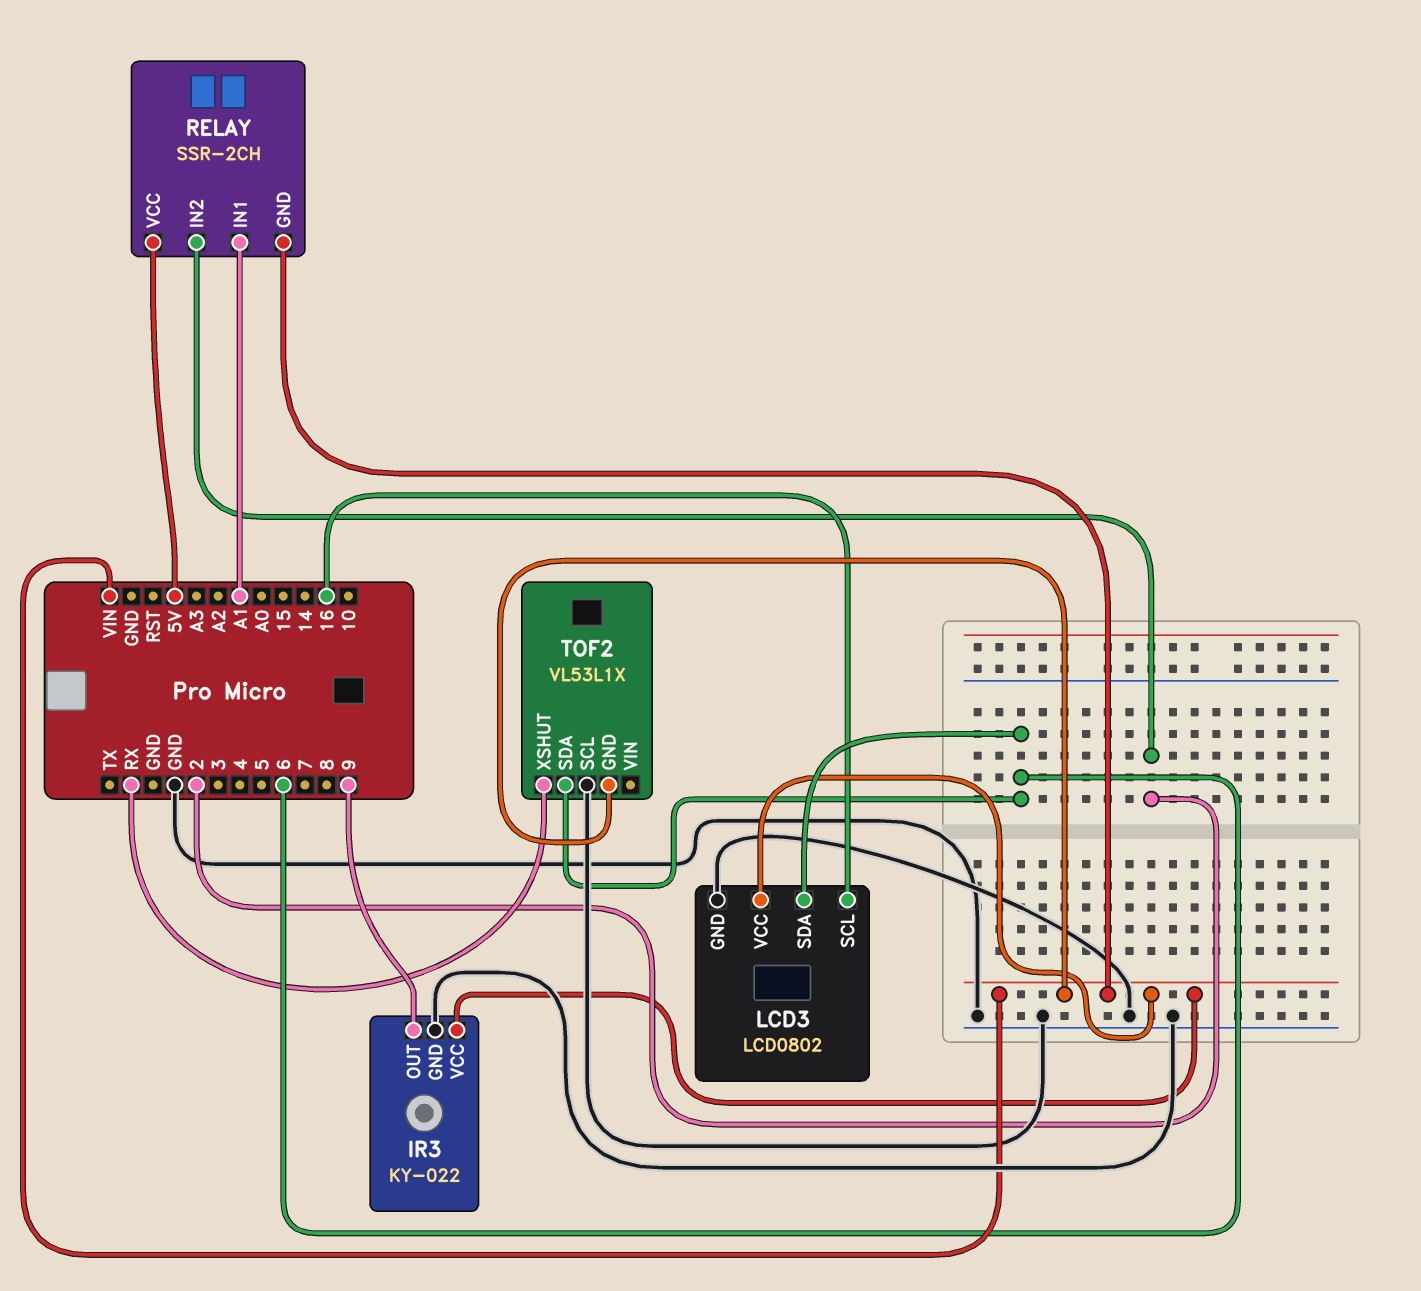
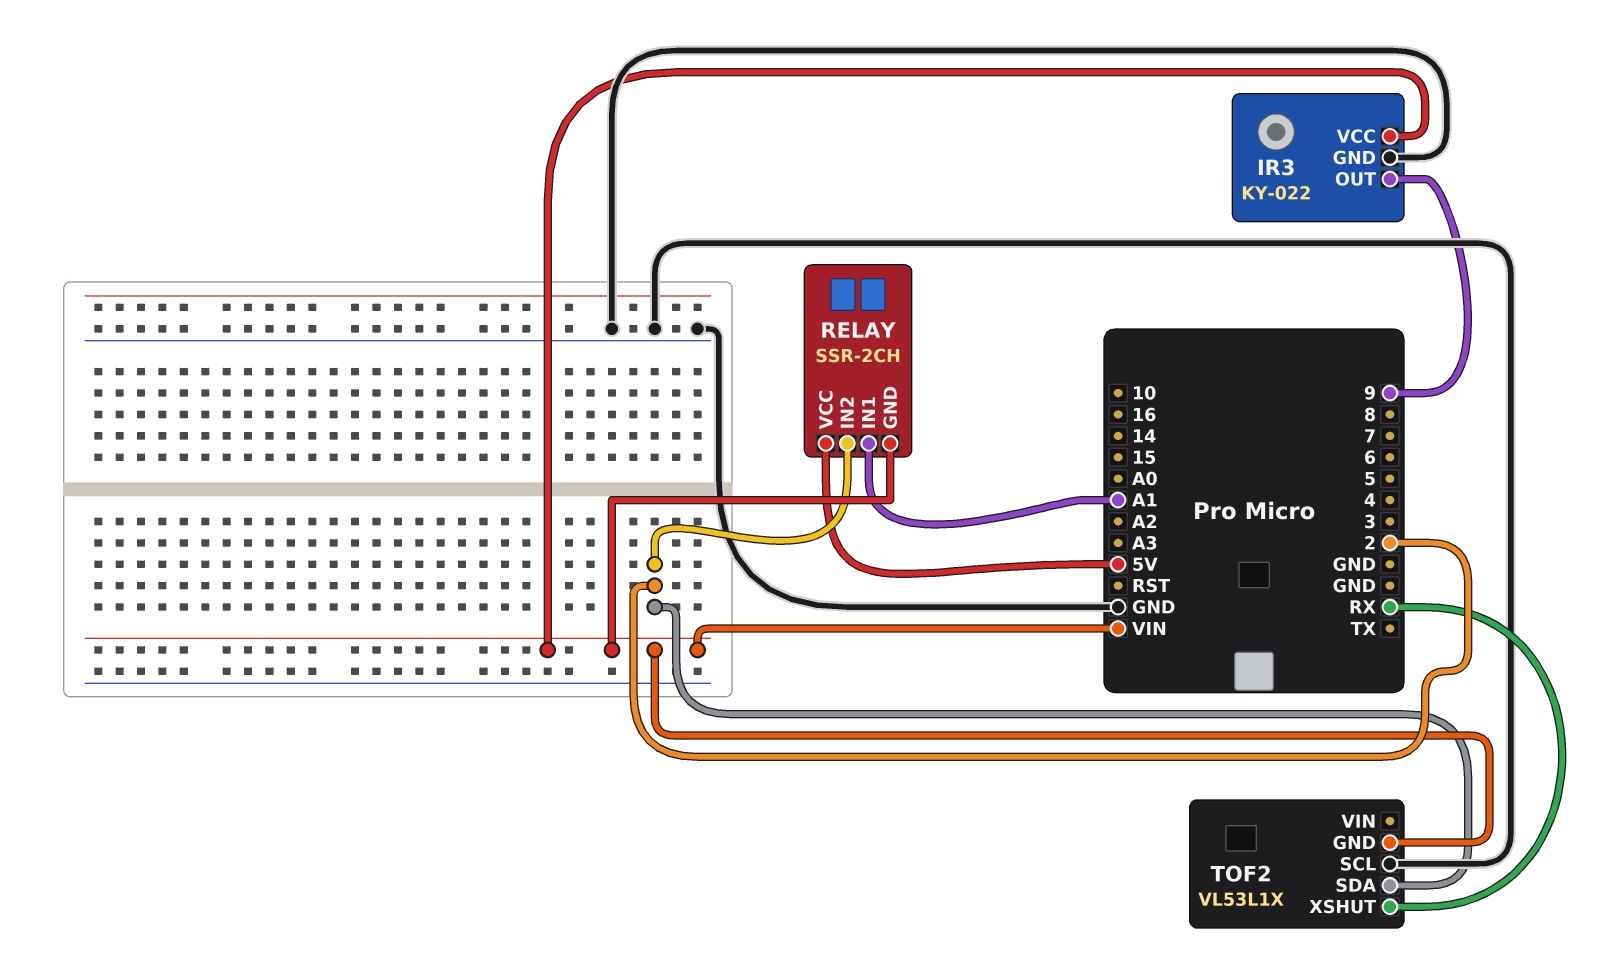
LCD3: LCD0802 -> none
LCD3 pin GND: GND -> none
LCD3 pin SCL: 16 -> none
LCD3 pin SDA: 6 -> none
LCD3 pin VCC: VIN -> none
TOF2 pin SDA: 6 -> 2

